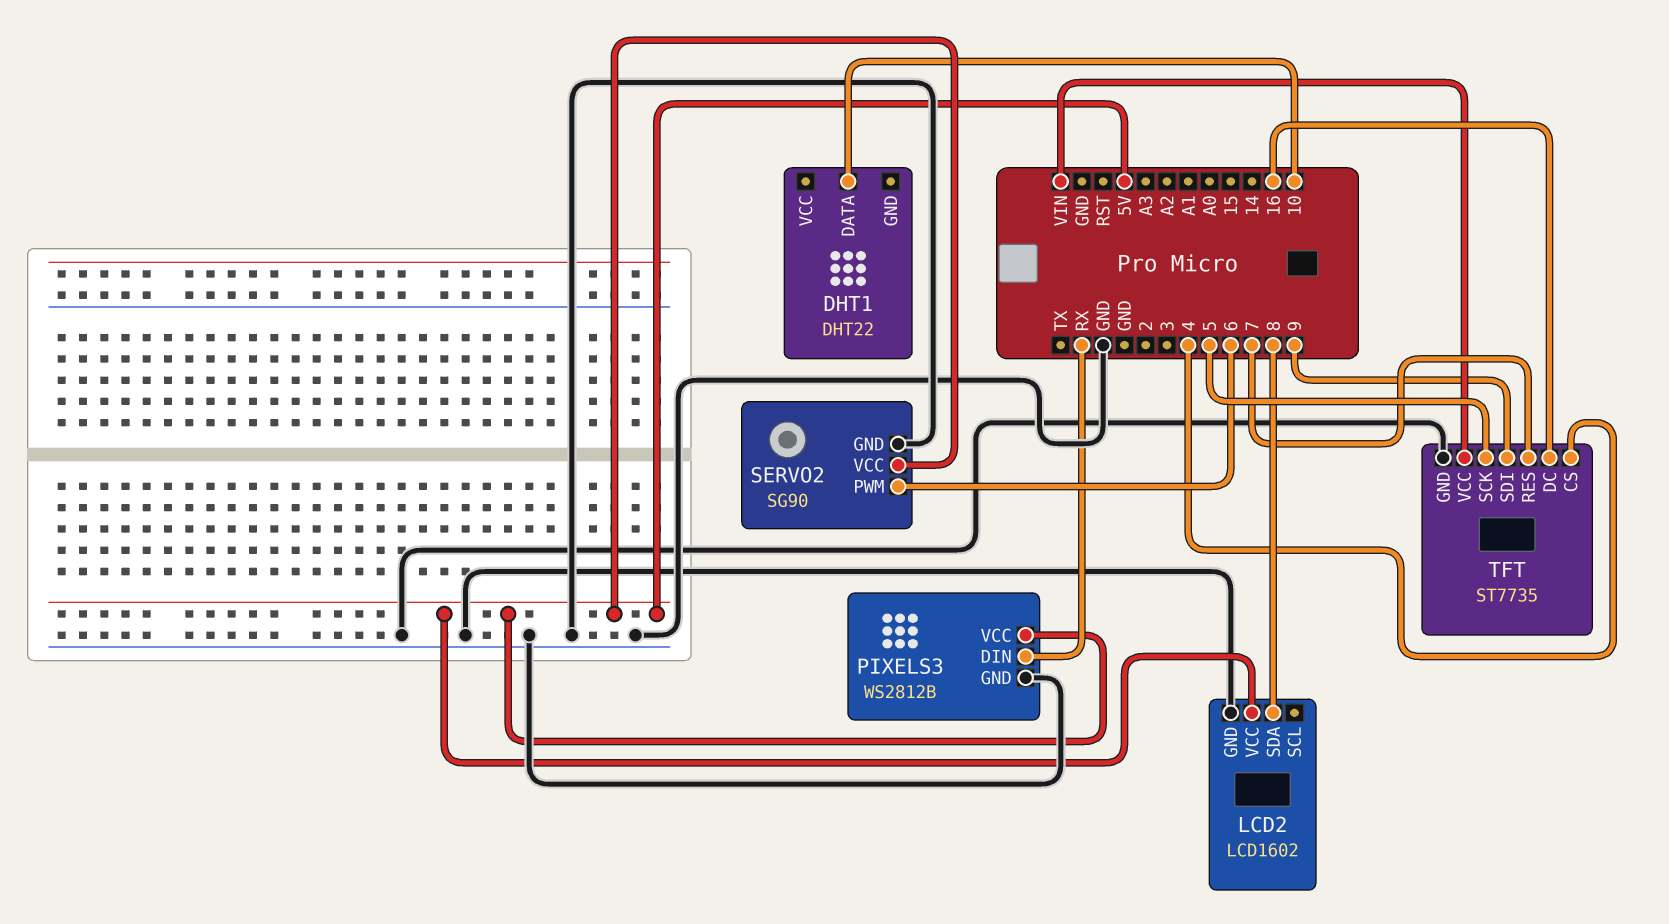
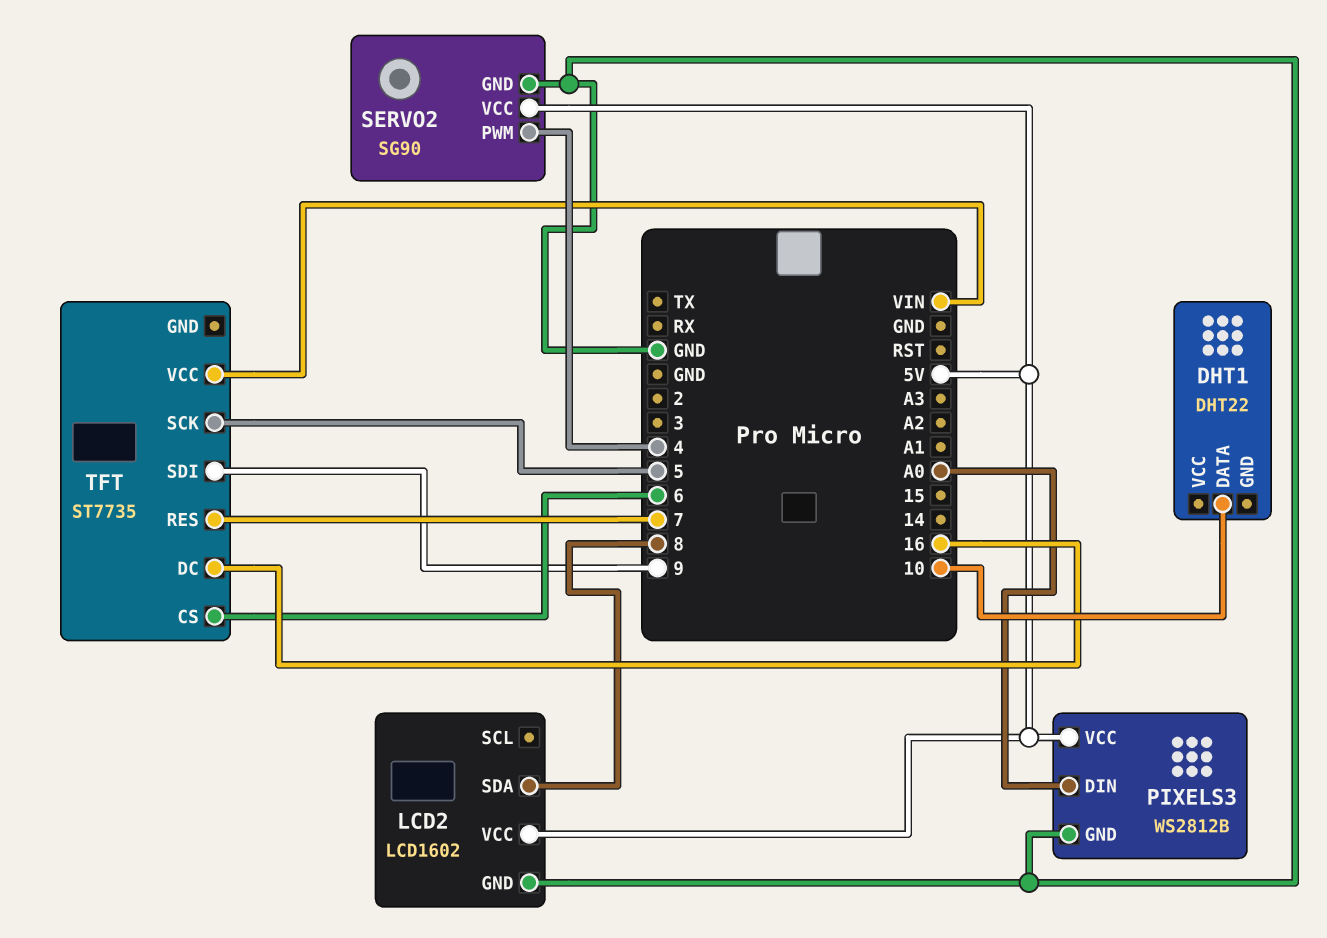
PIXELS3 pin DIN: RX -> A0
SERVO2 pin PWM: 6 -> 4
TFT pin CS: 4 -> 6
TFT pin GND: GND -> none

